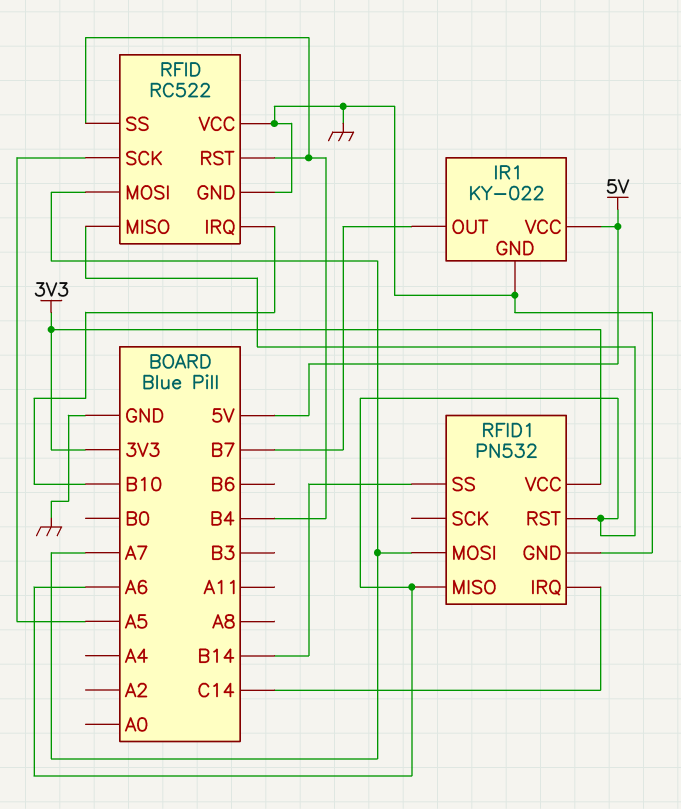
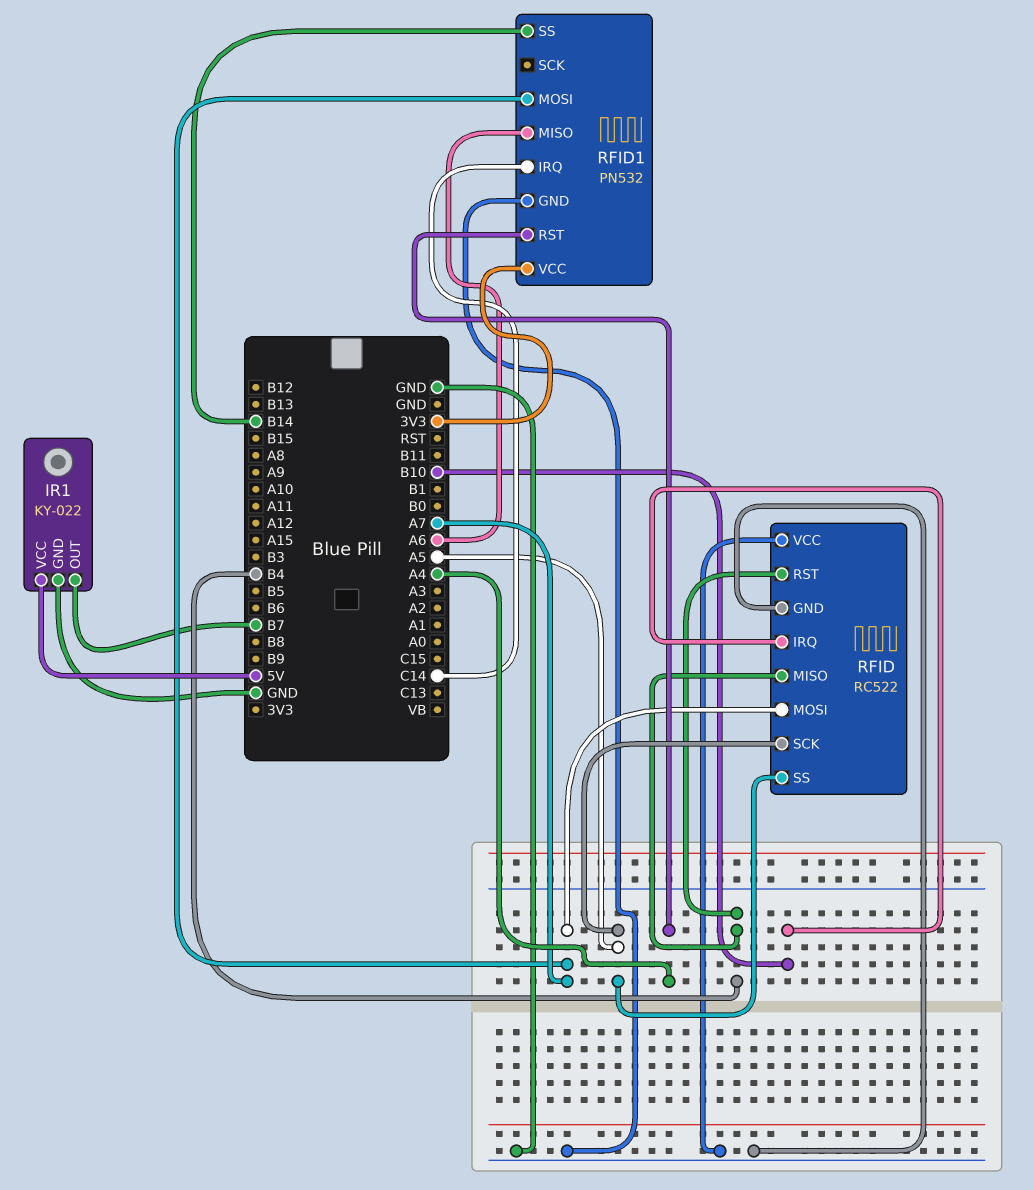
RFID pin MISO: A6 -> B4
RFID pin SS: B4 -> A5
RFID1 pin RST: A6 -> A4

